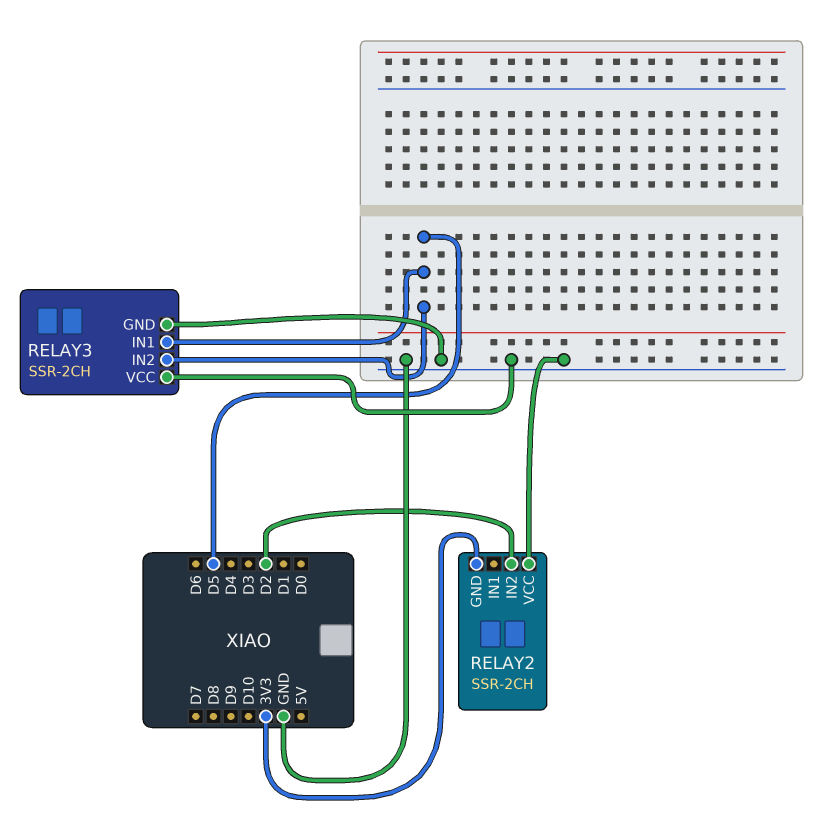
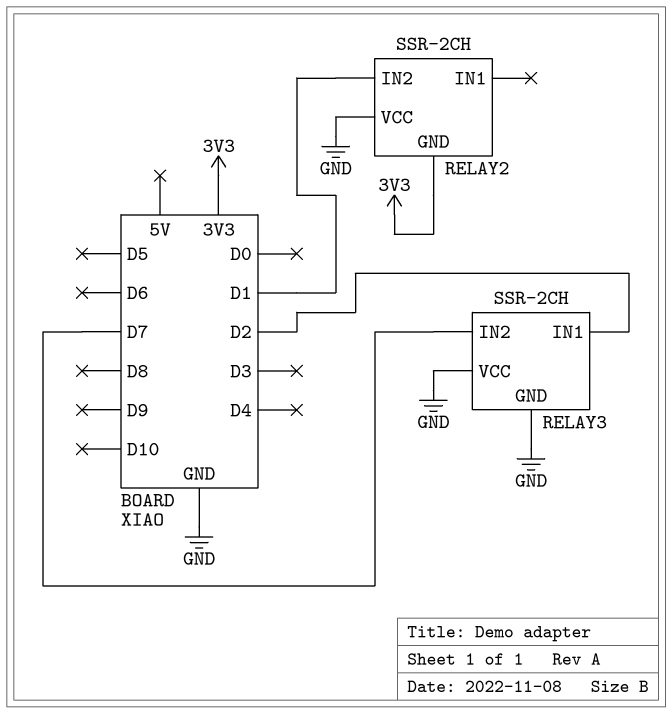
RELAY2 pin IN2: D2 -> D1
RELAY3 pin IN1: D5 -> D2
RELAY3 pin IN2: D5 -> D7

